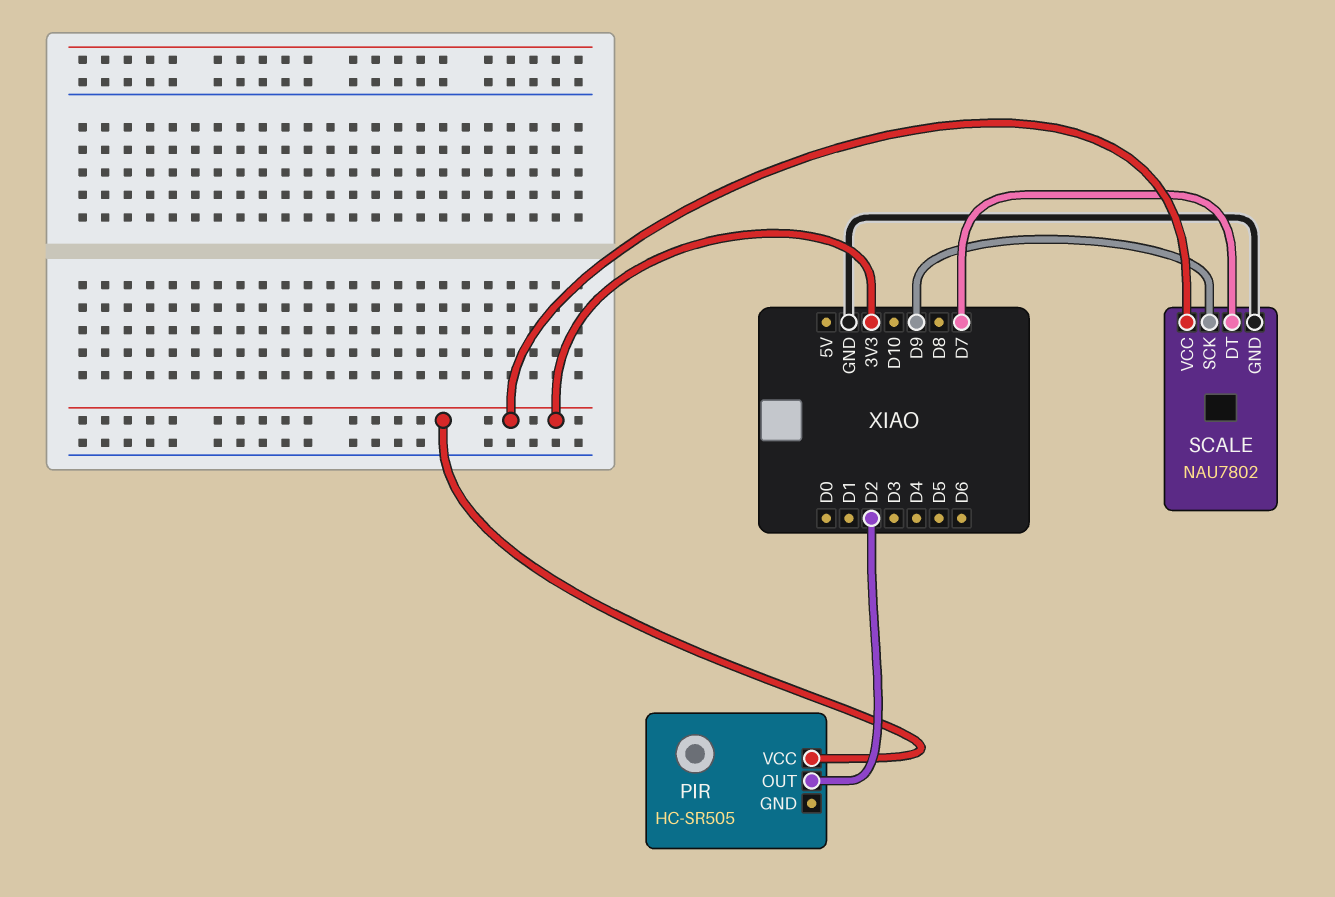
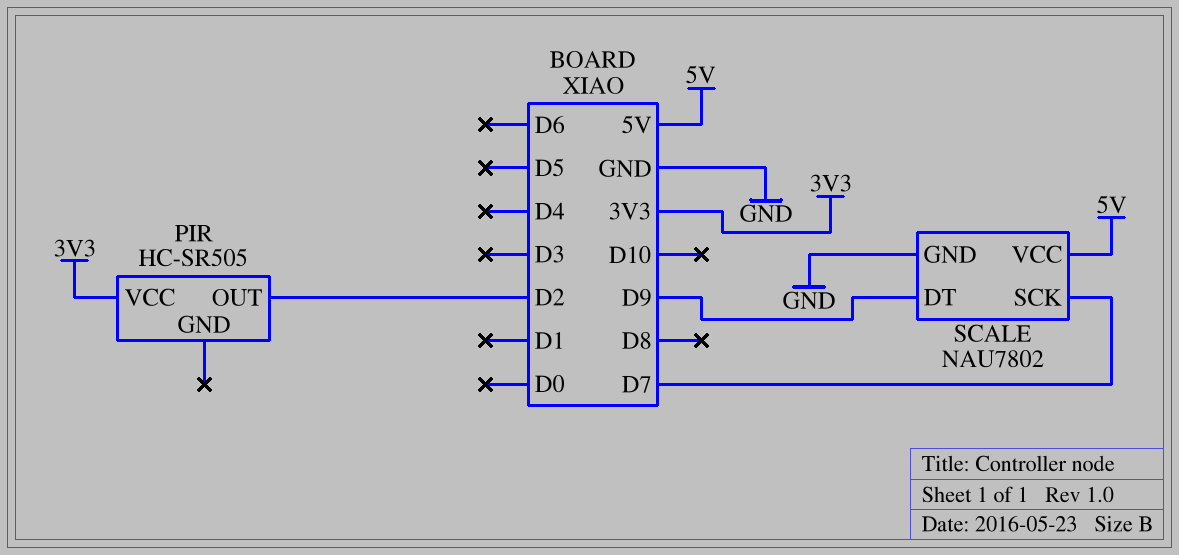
SCALE pin DT: D7 -> D9
SCALE pin SCK: D9 -> D7
SCALE pin VCC: 3V3 -> 5V

